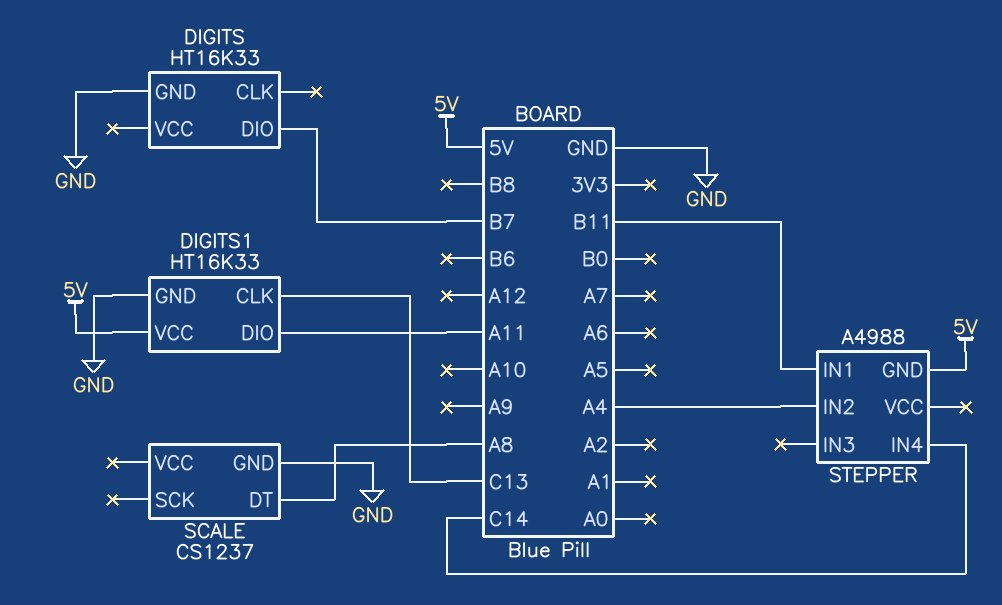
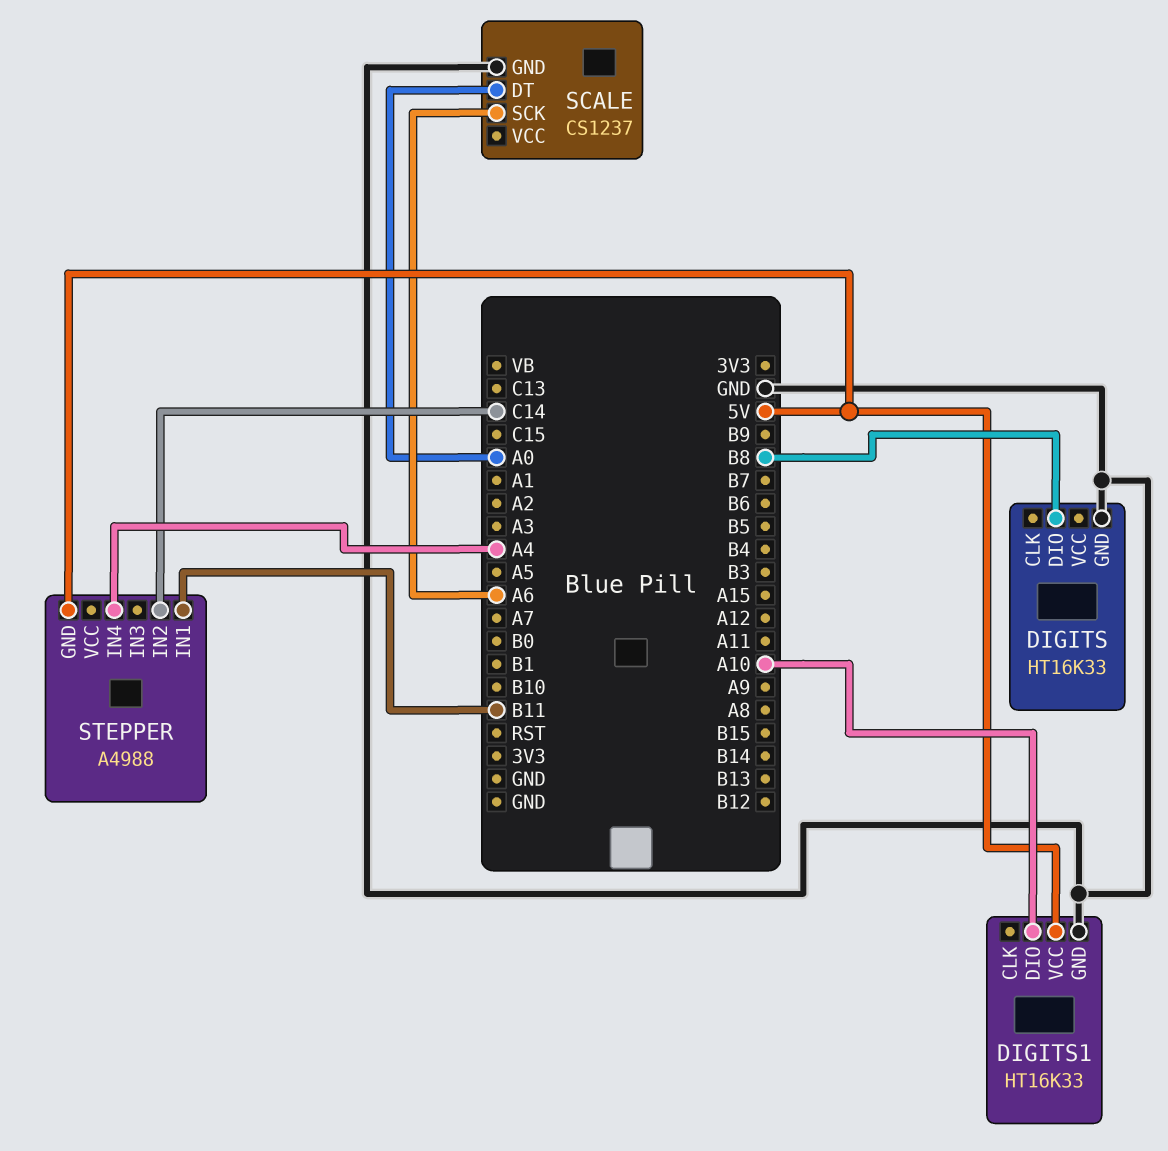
DIGITS pin DIO: B7 -> B8
DIGITS1 pin CLK: C13 -> none
DIGITS1 pin DIO: A11 -> A10
SCALE pin DT: A8 -> A0
SCALE pin SCK: none -> A6
STEPPER pin IN2: A4 -> C14
STEPPER pin IN4: C14 -> A4

